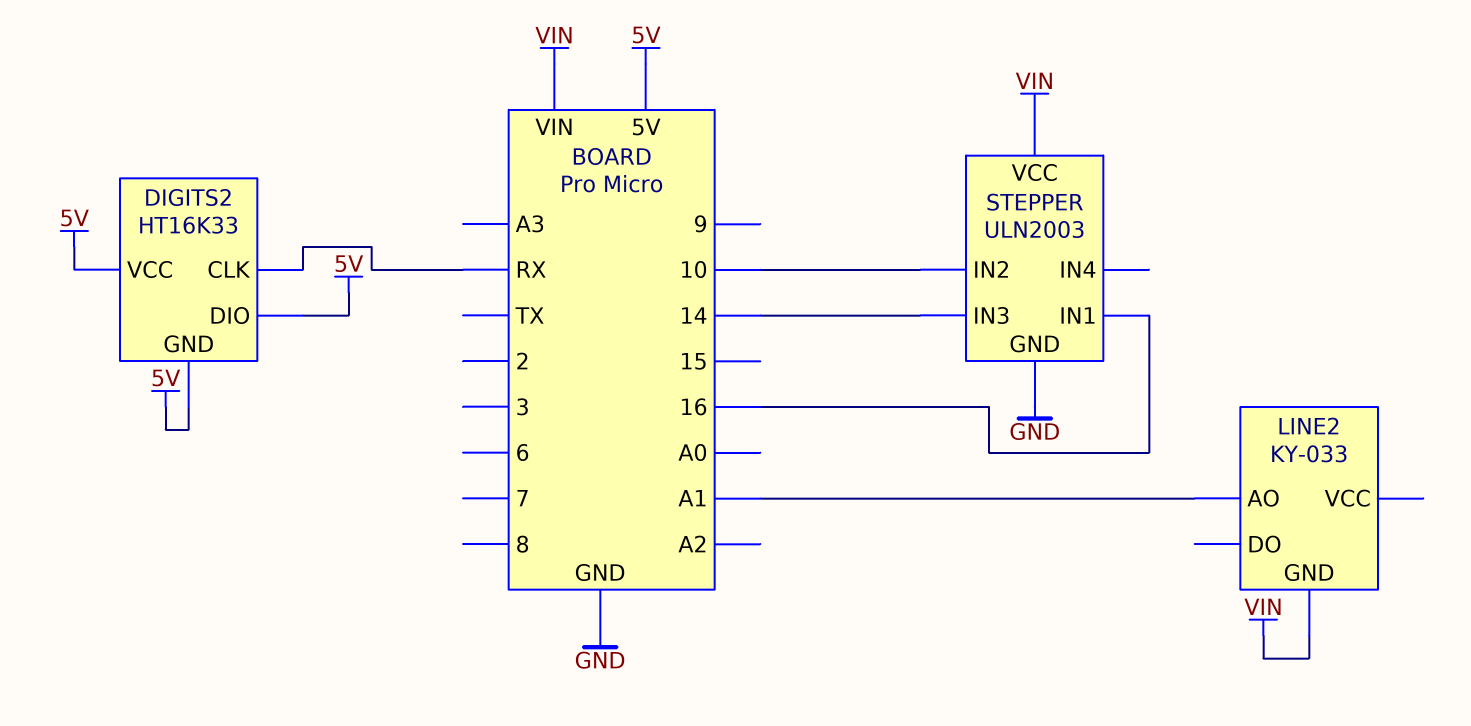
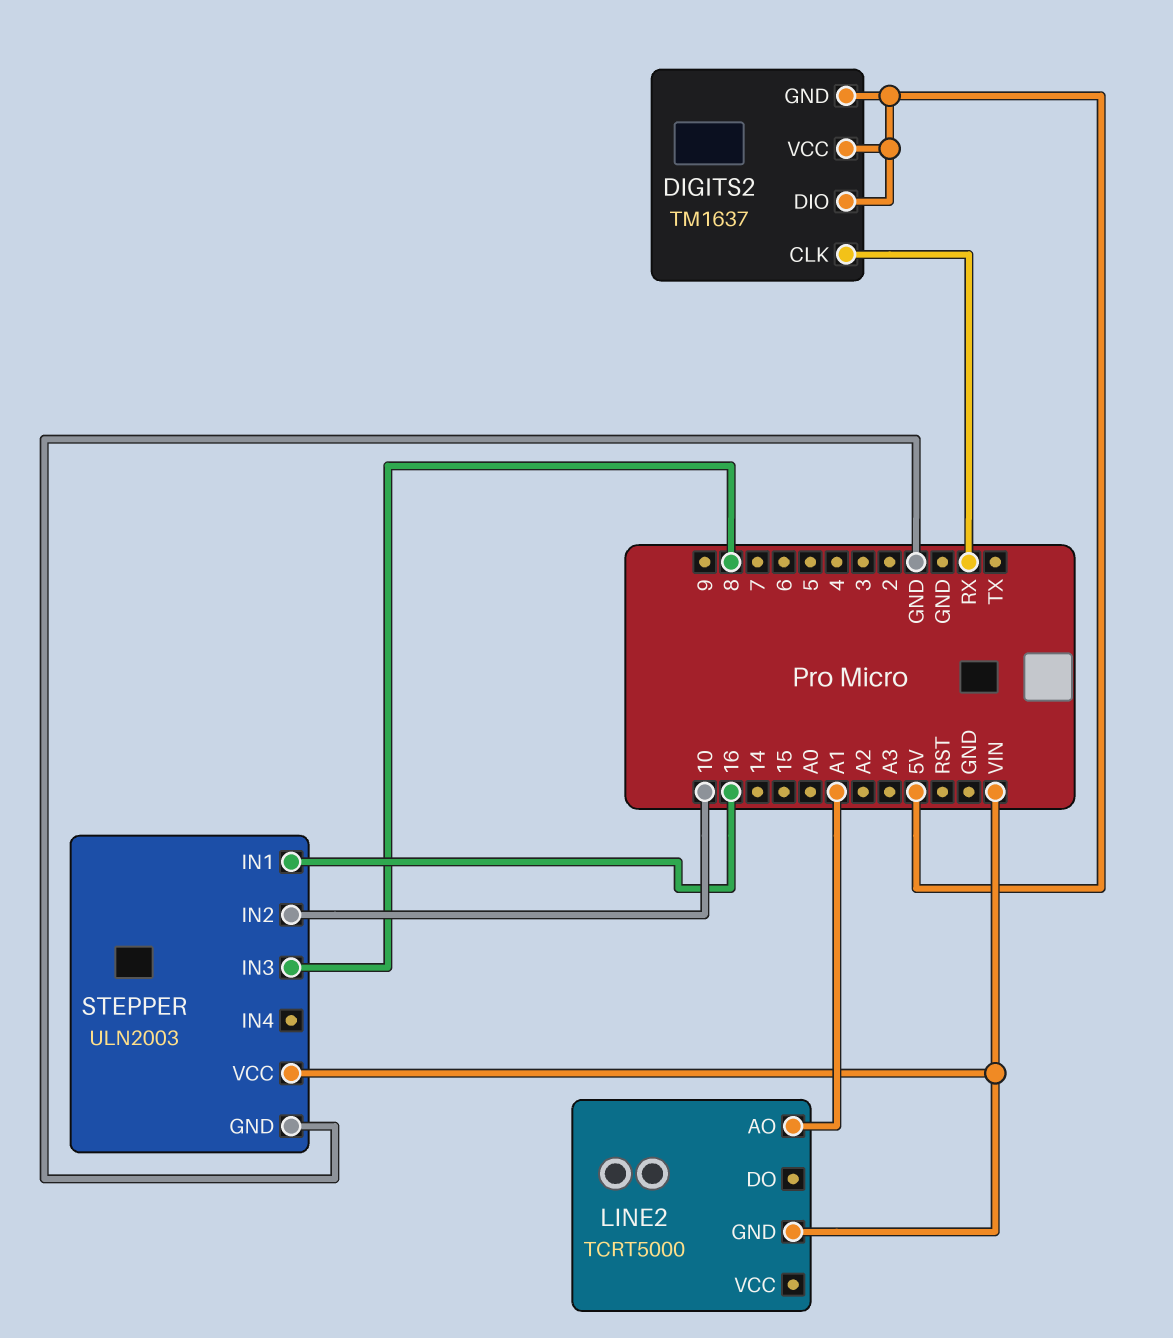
DIGITS2: HT16K33 -> TM1637
LINE2: KY-033 -> TCRT5000
STEPPER pin IN3: 14 -> 8

